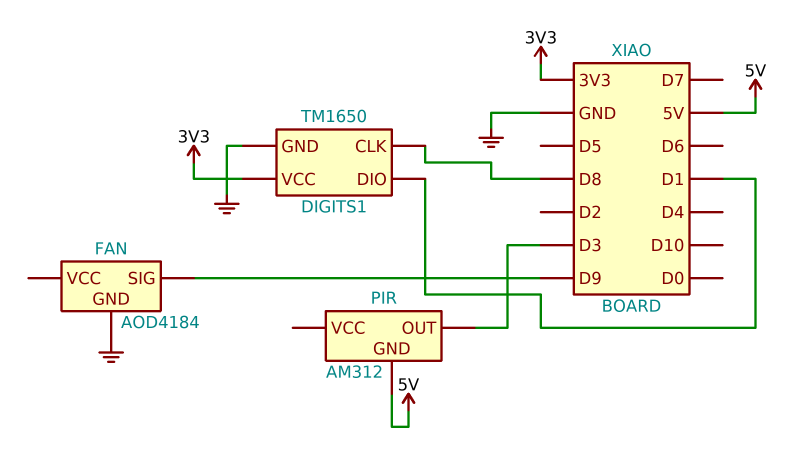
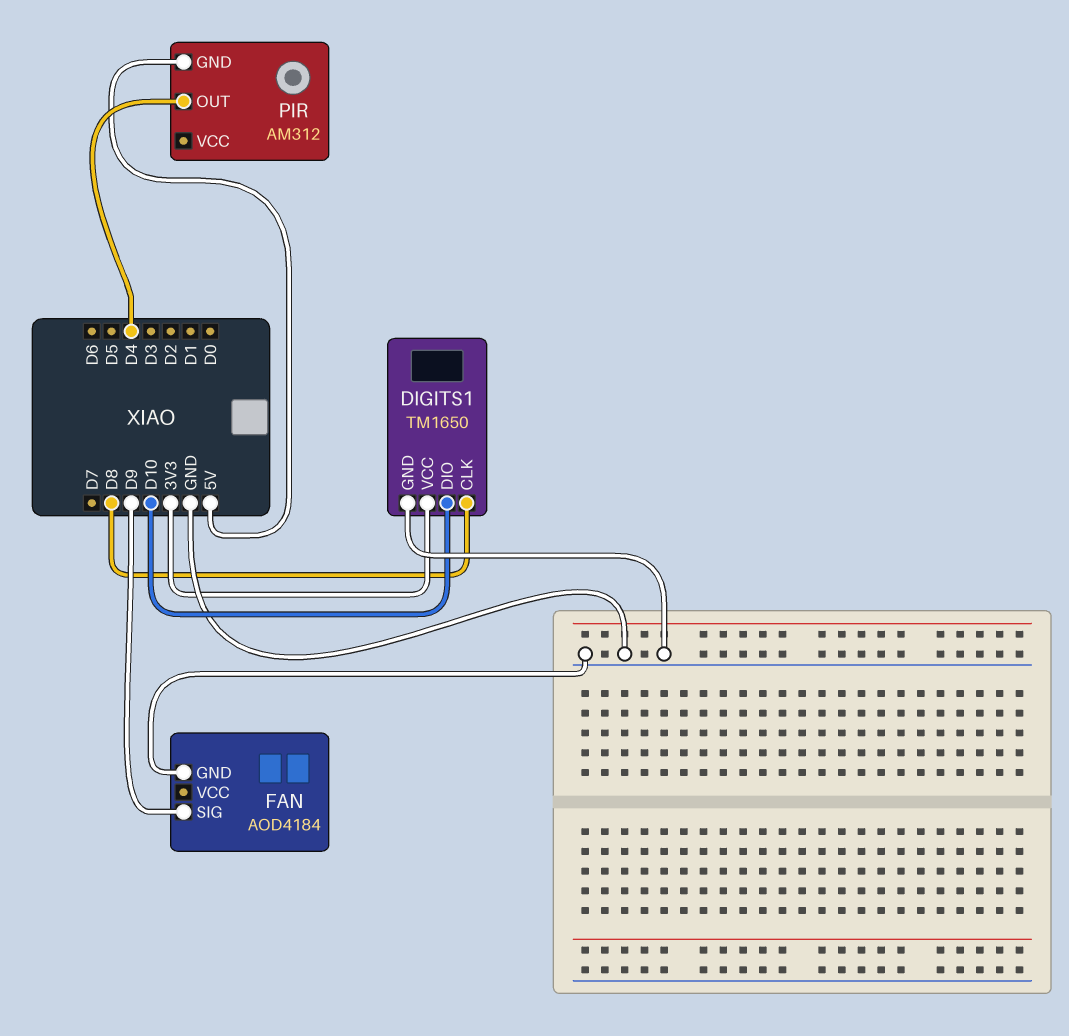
DIGITS1 pin DIO: D1 -> D10
PIR pin OUT: D3 -> D4

